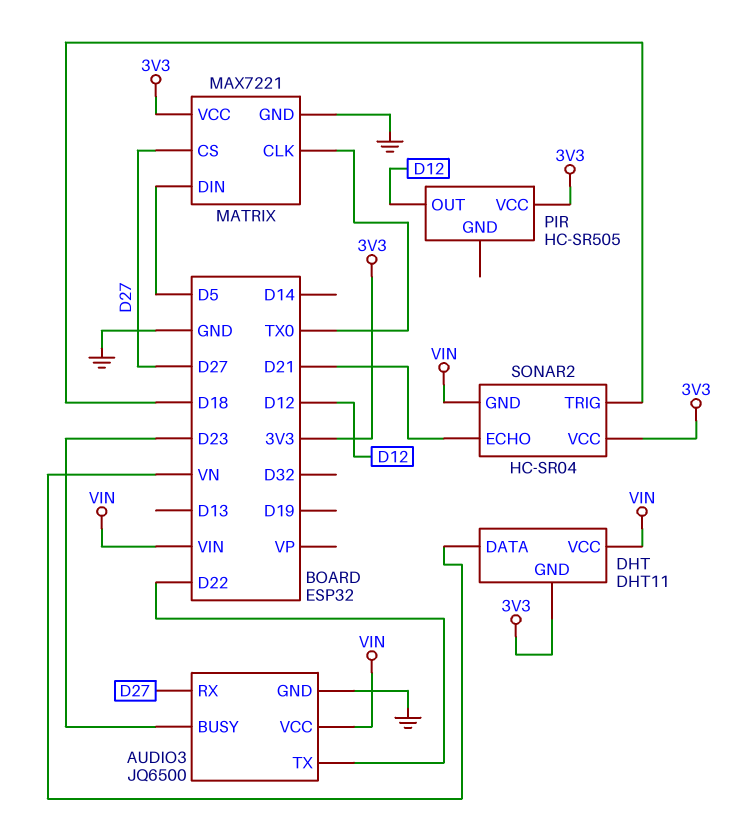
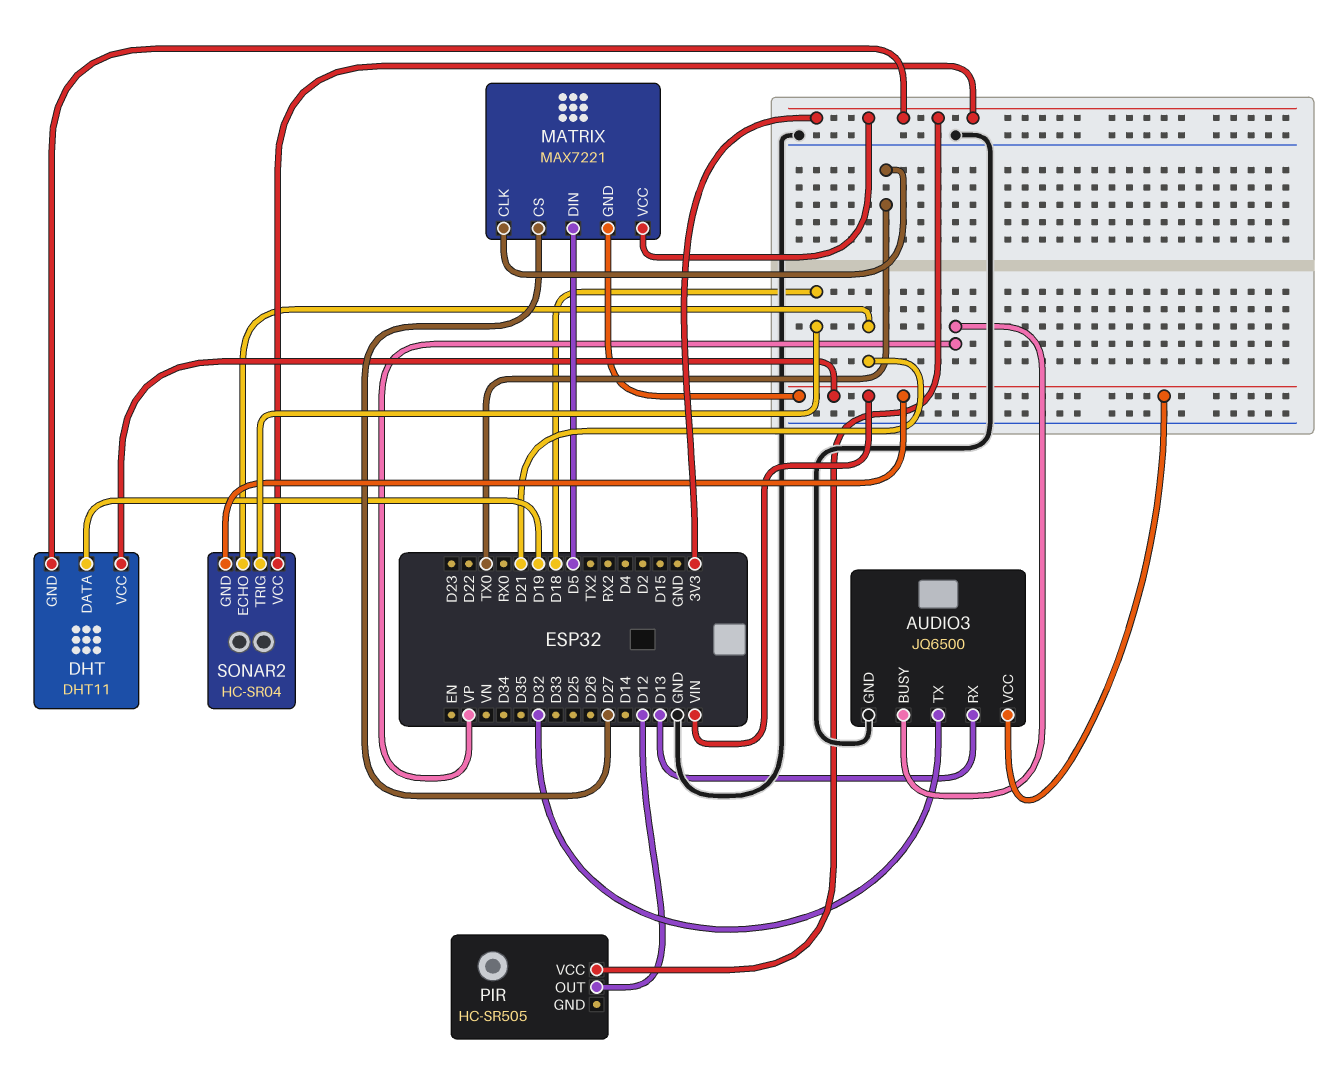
AUDIO3 pin BUSY: D23 -> VP
AUDIO3 pin RX: D27 -> D13
AUDIO3 pin TX: D22 -> D32
DHT pin DATA: VN -> D19
MATRIX pin GND: GND -> VIN

